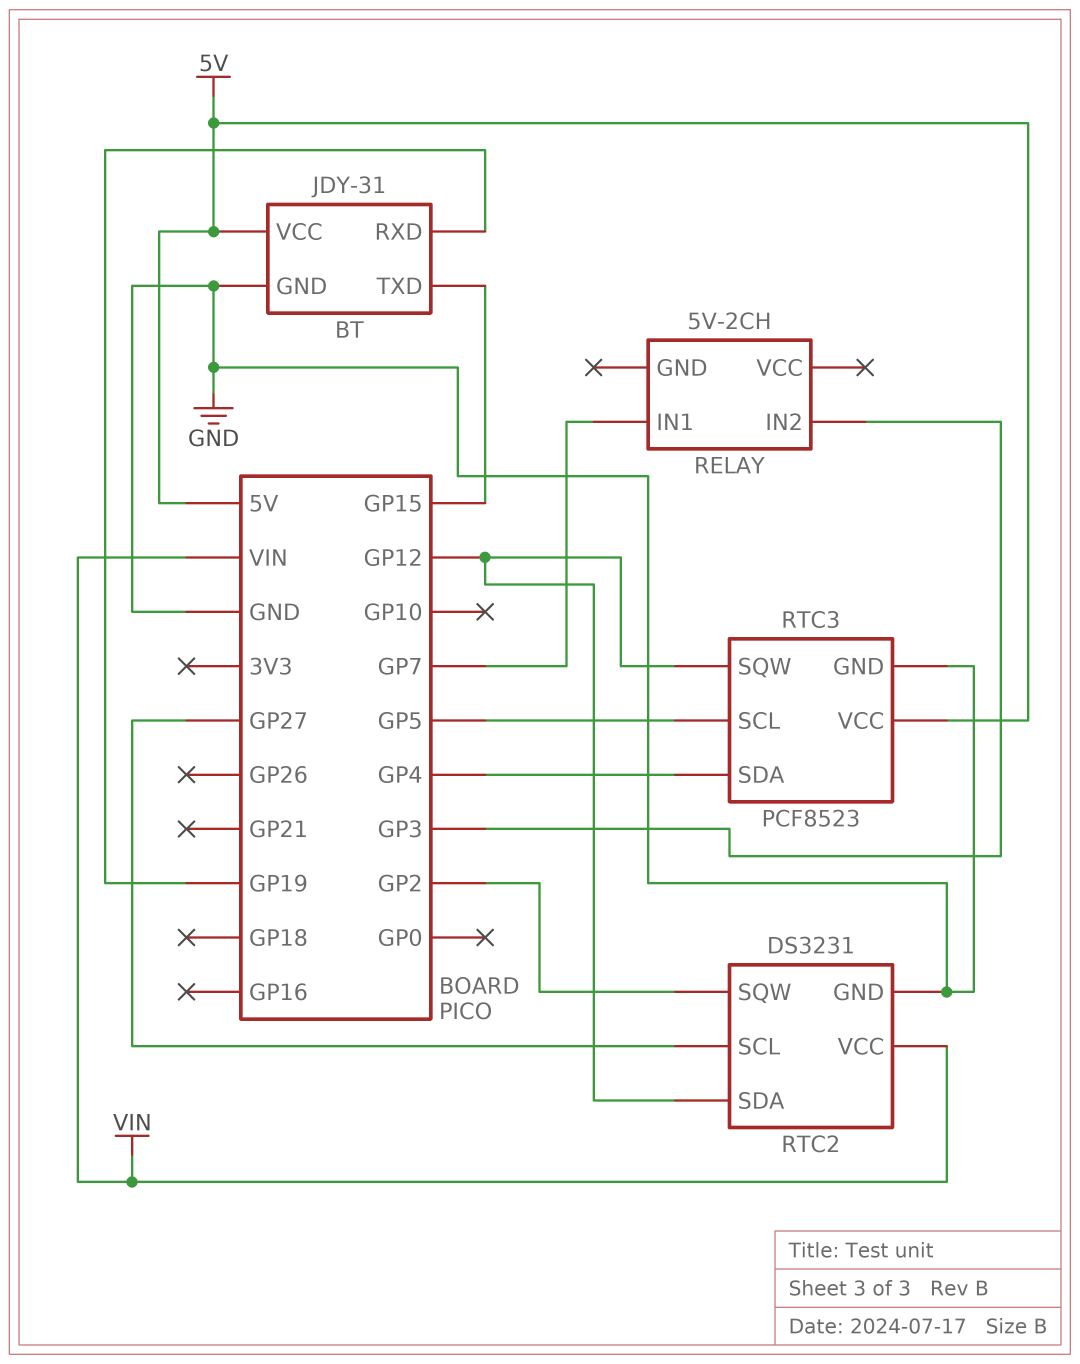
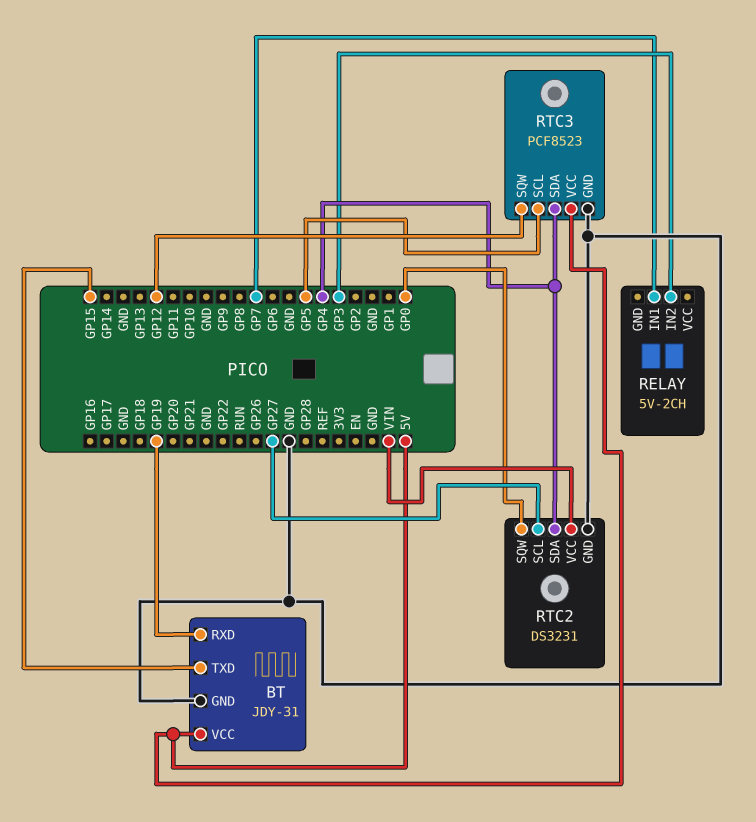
RTC2 pin SDA: GP12 -> GP4
RTC2 pin SQW: GP2 -> GP0

